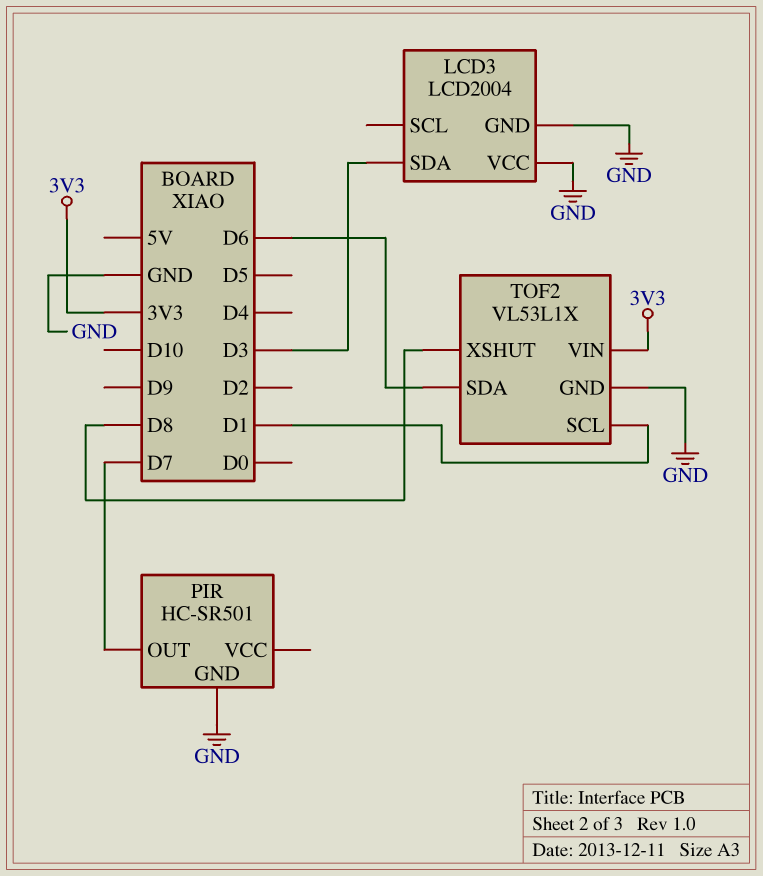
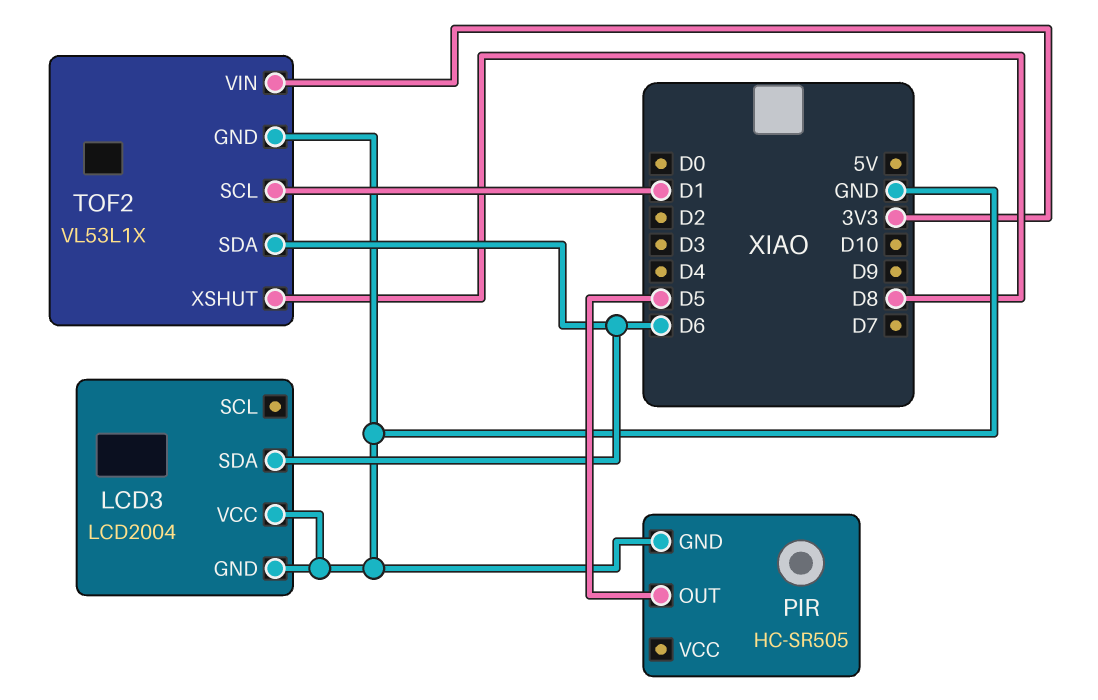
LCD3 pin SDA: D3 -> D6
PIR: HC-SR501 -> HC-SR505
PIR pin OUT: D7 -> D5

